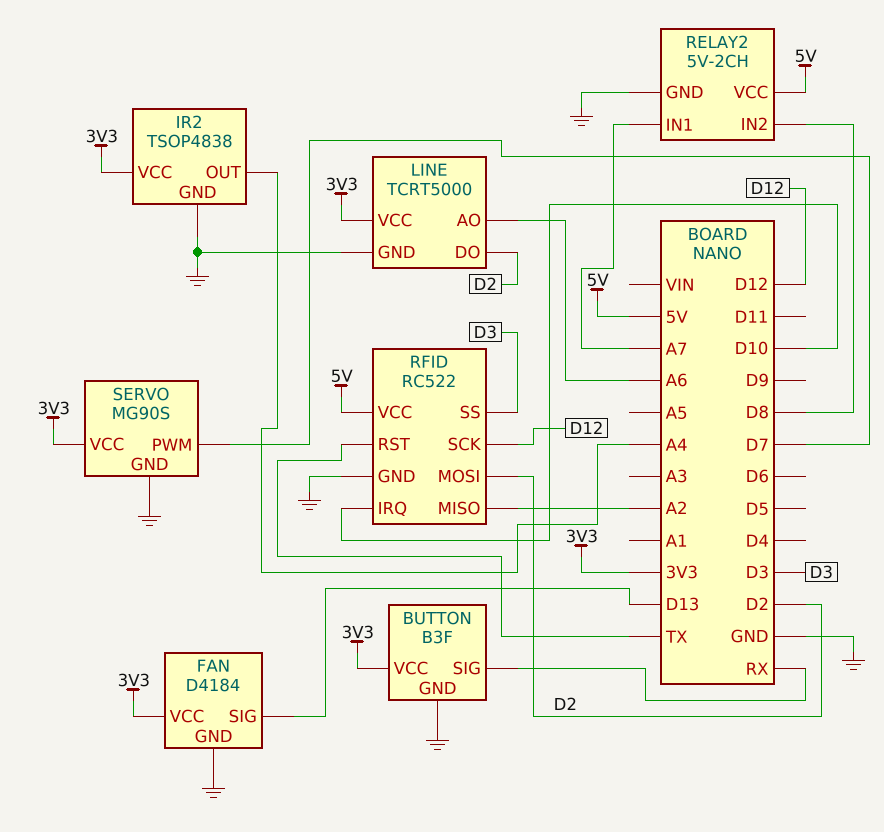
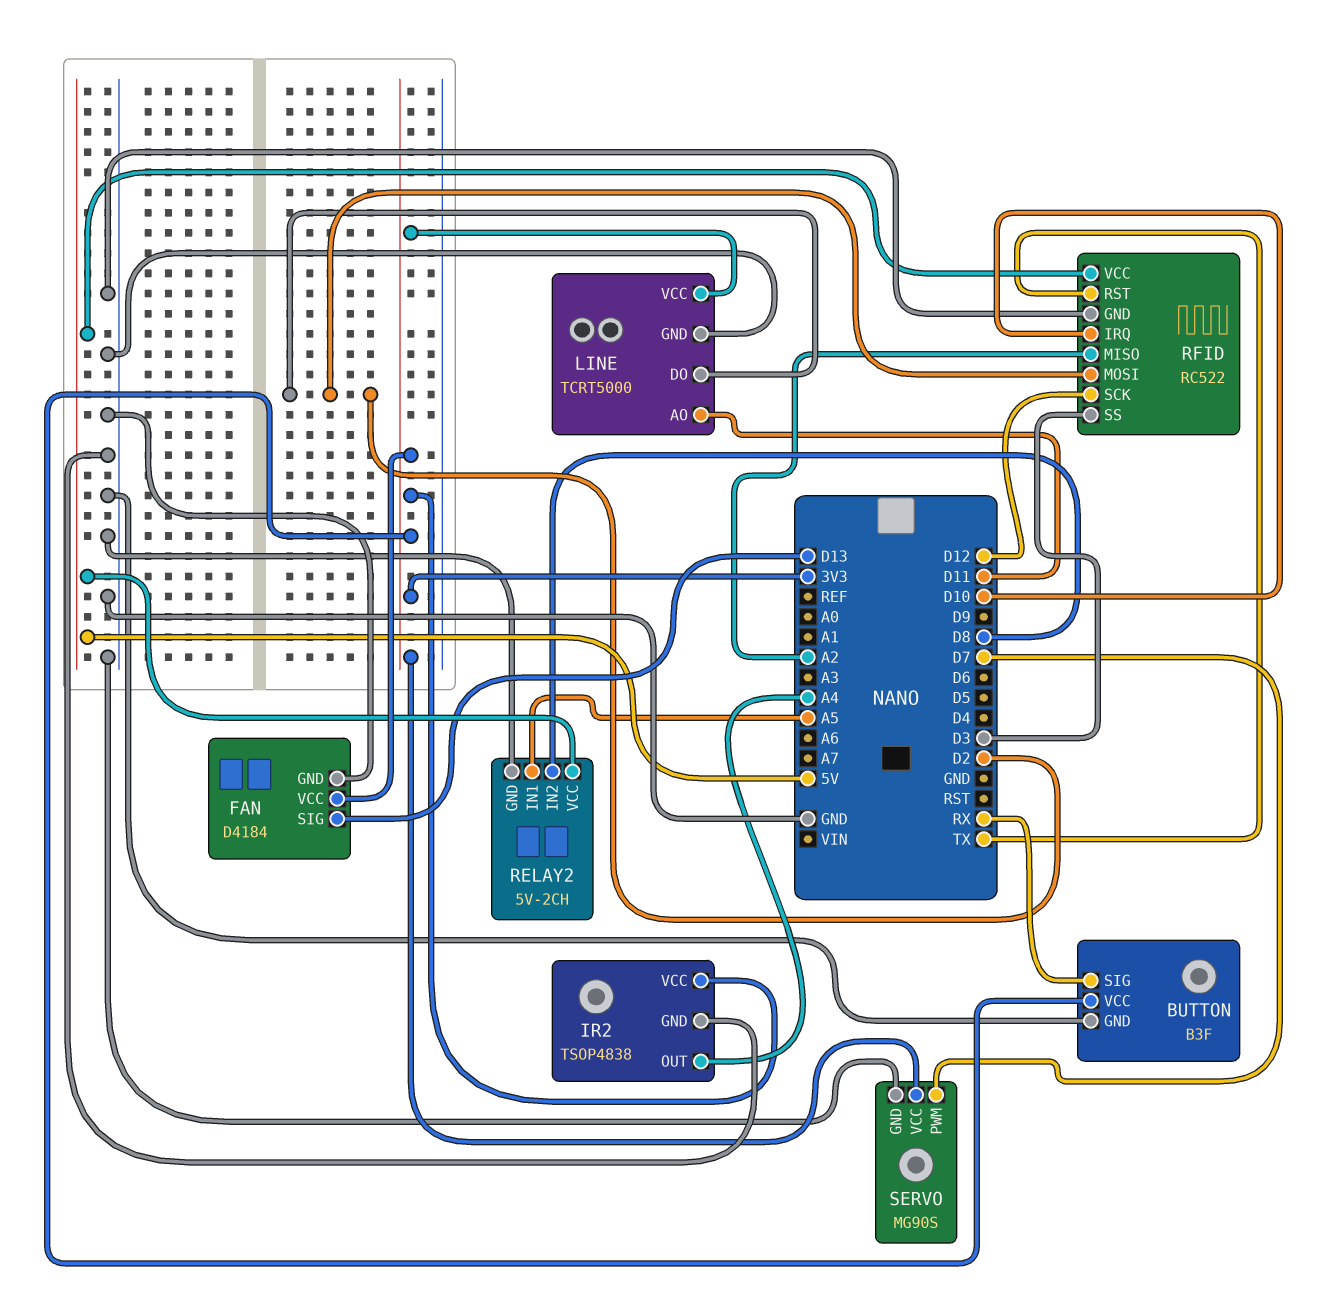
LINE pin AO: A6 -> D11
RELAY2 pin IN1: A7 -> A5

